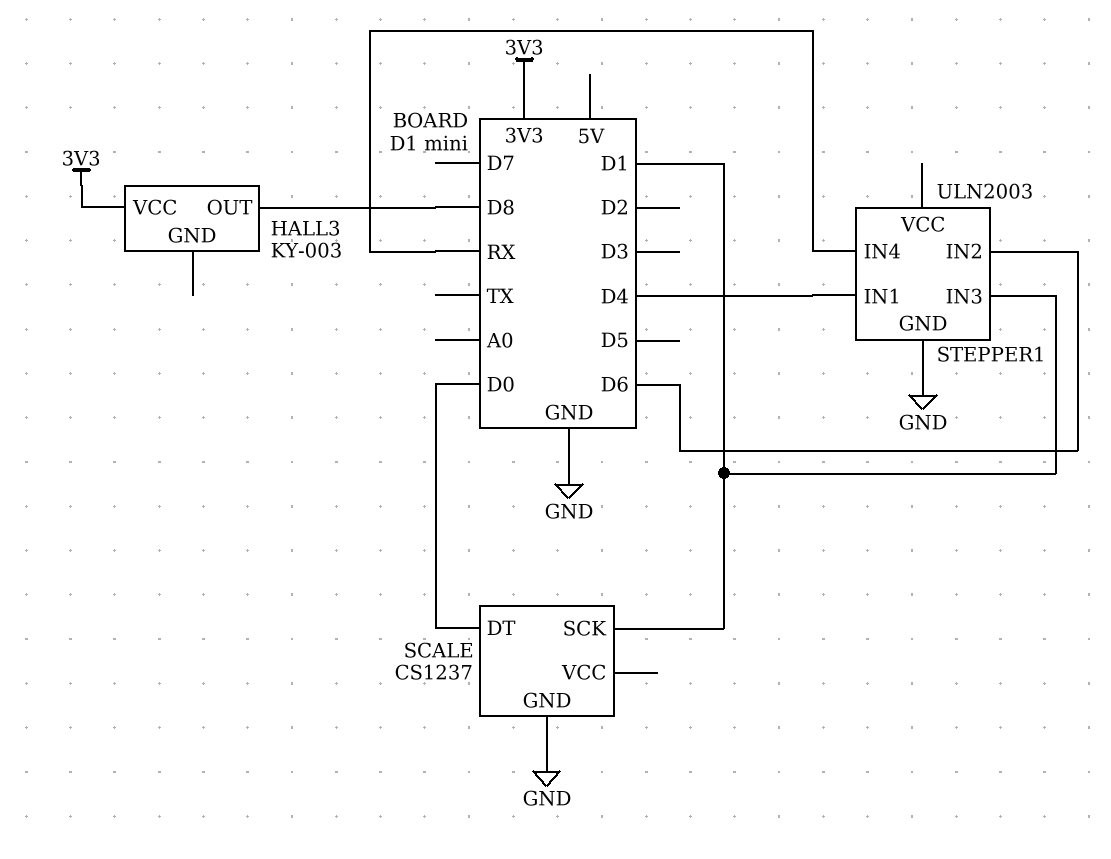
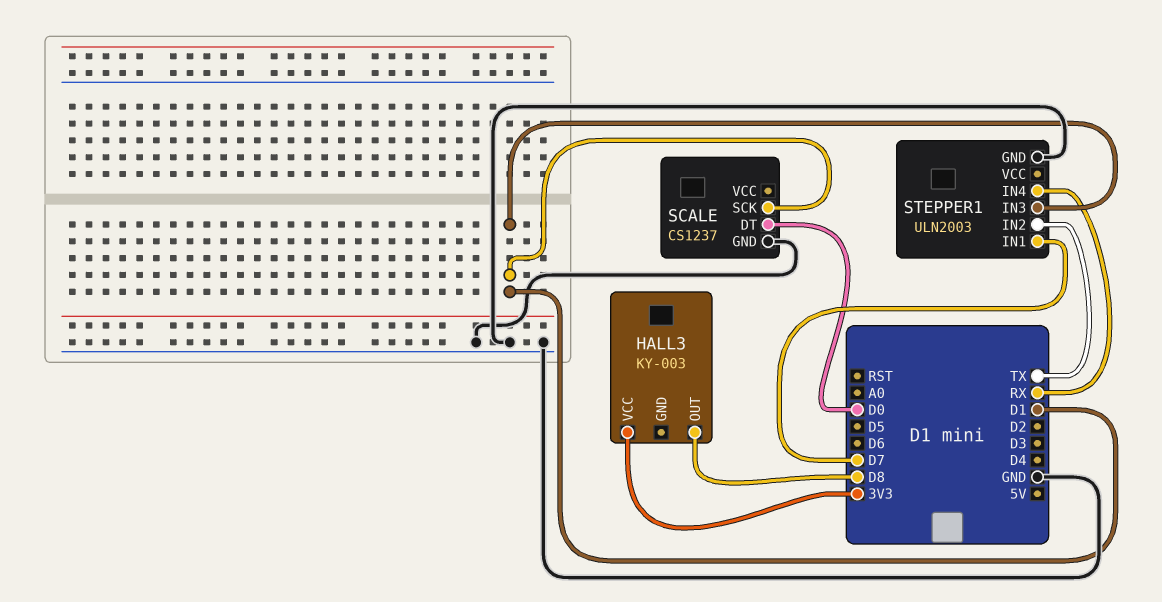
STEPPER1 pin IN1: D4 -> D7
STEPPER1 pin IN2: D6 -> TX

